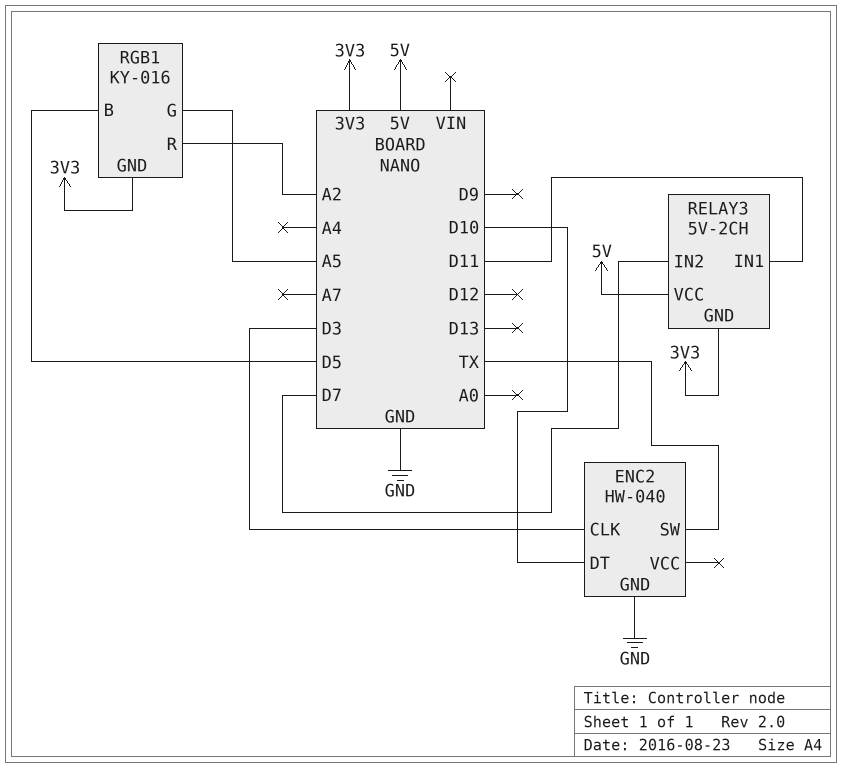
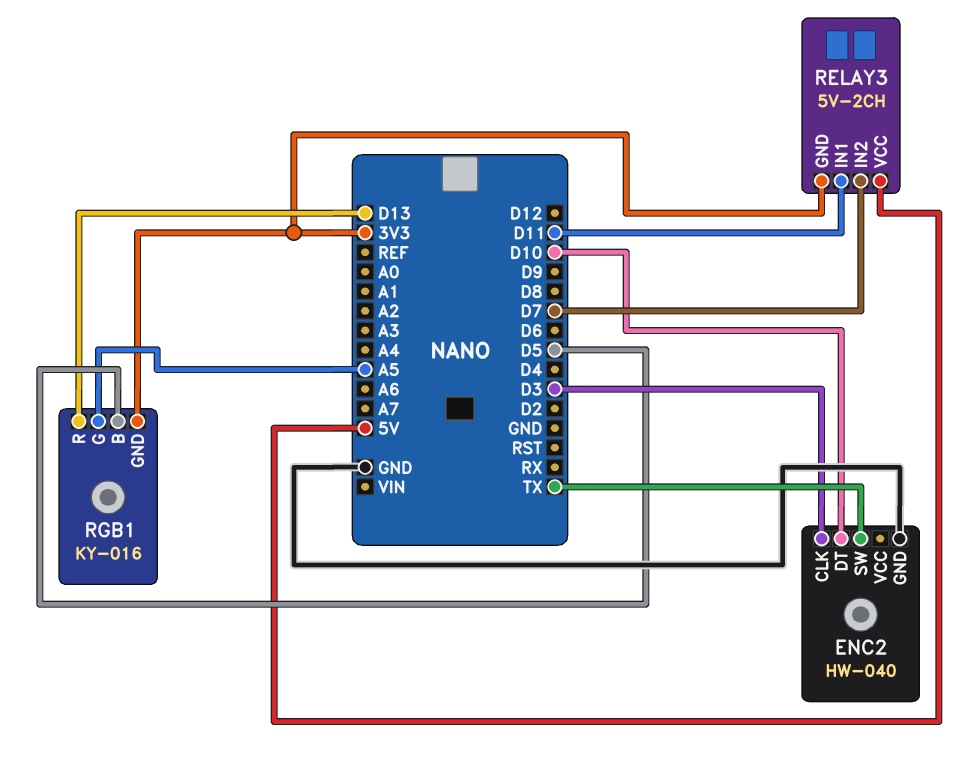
RGB1 pin R: A2 -> D13

